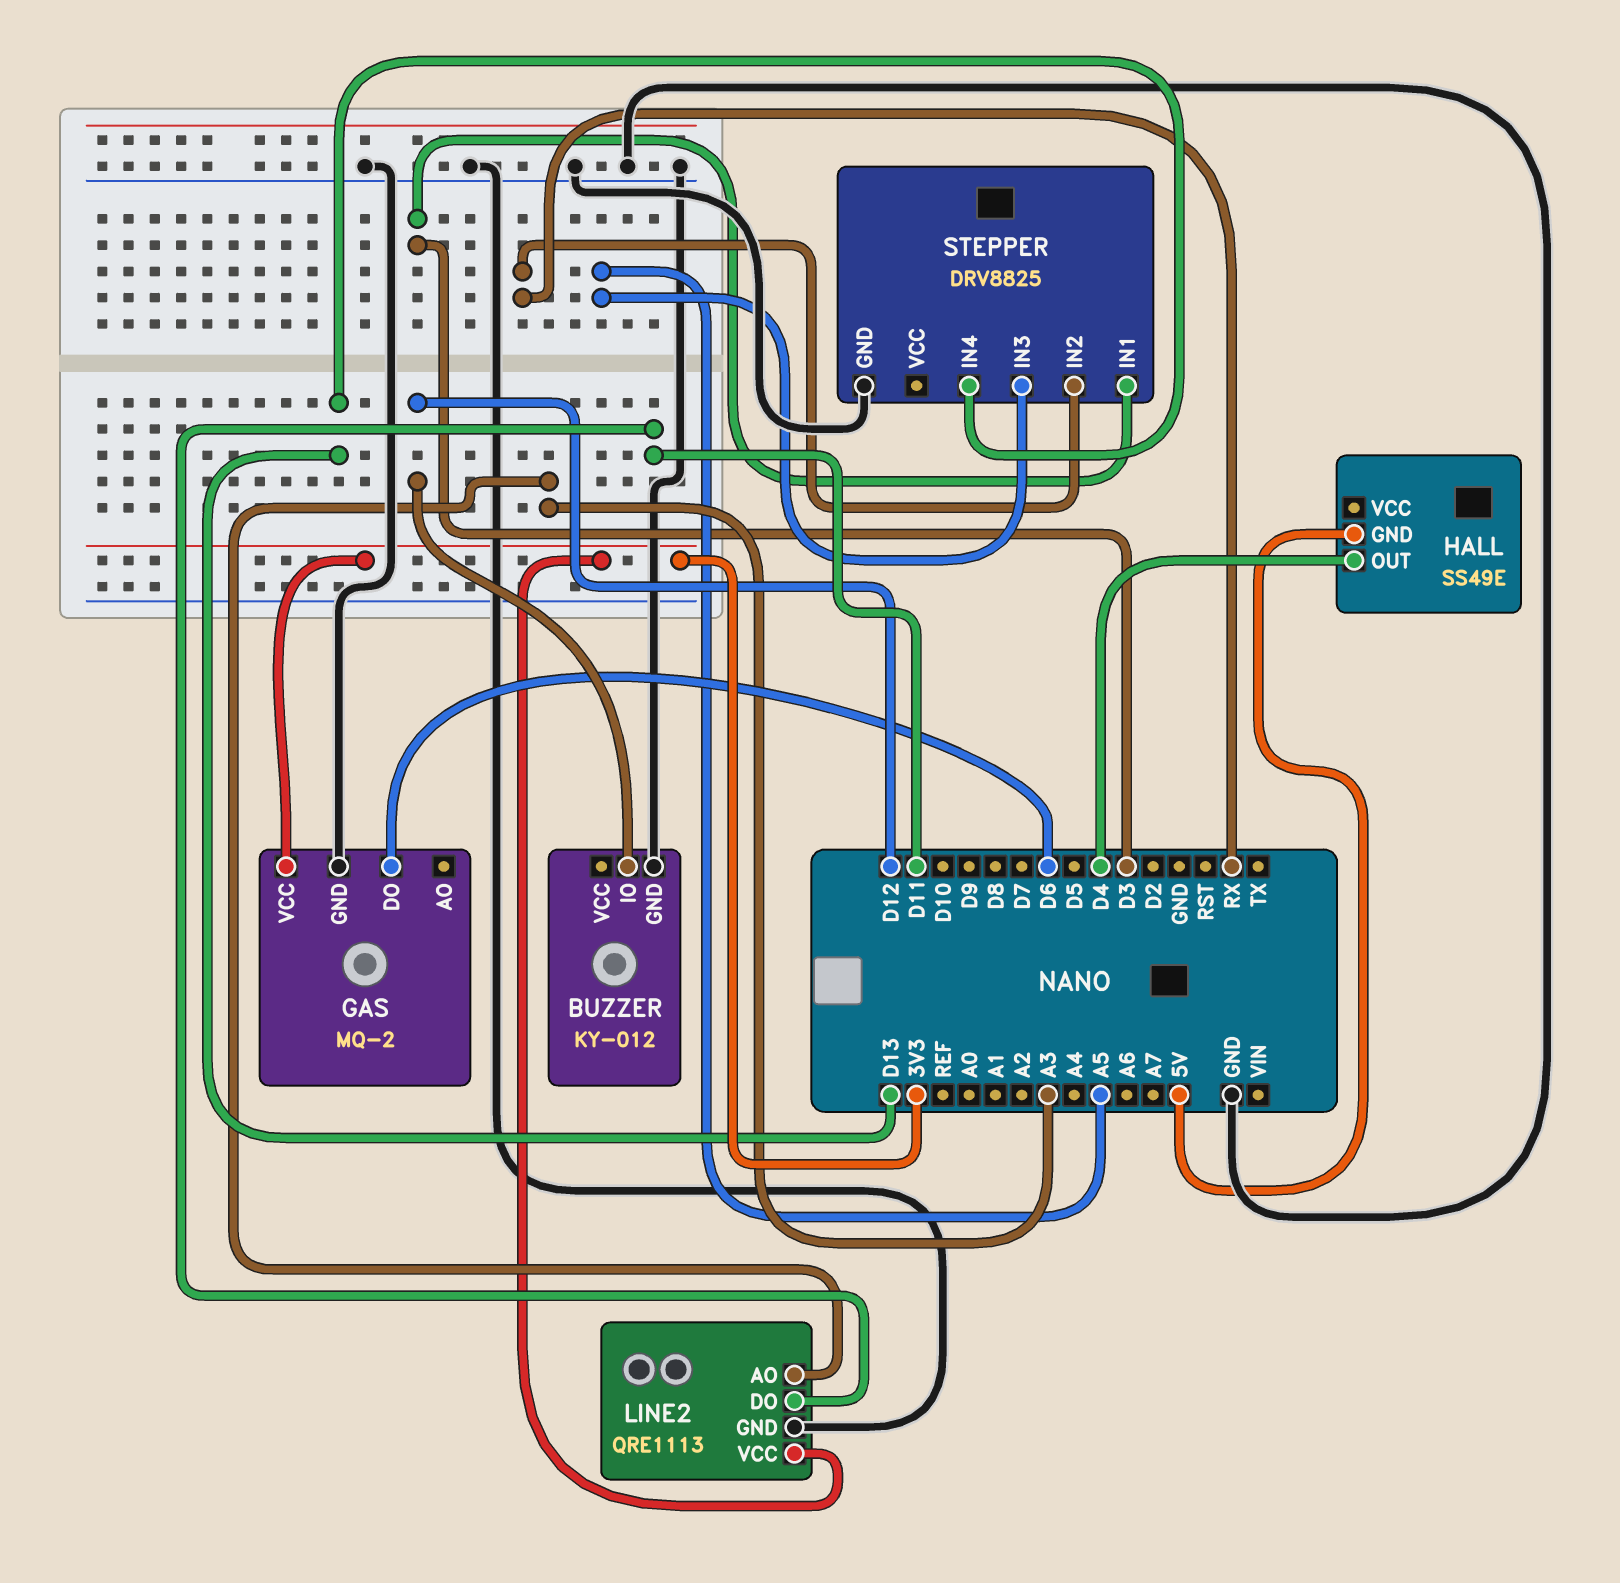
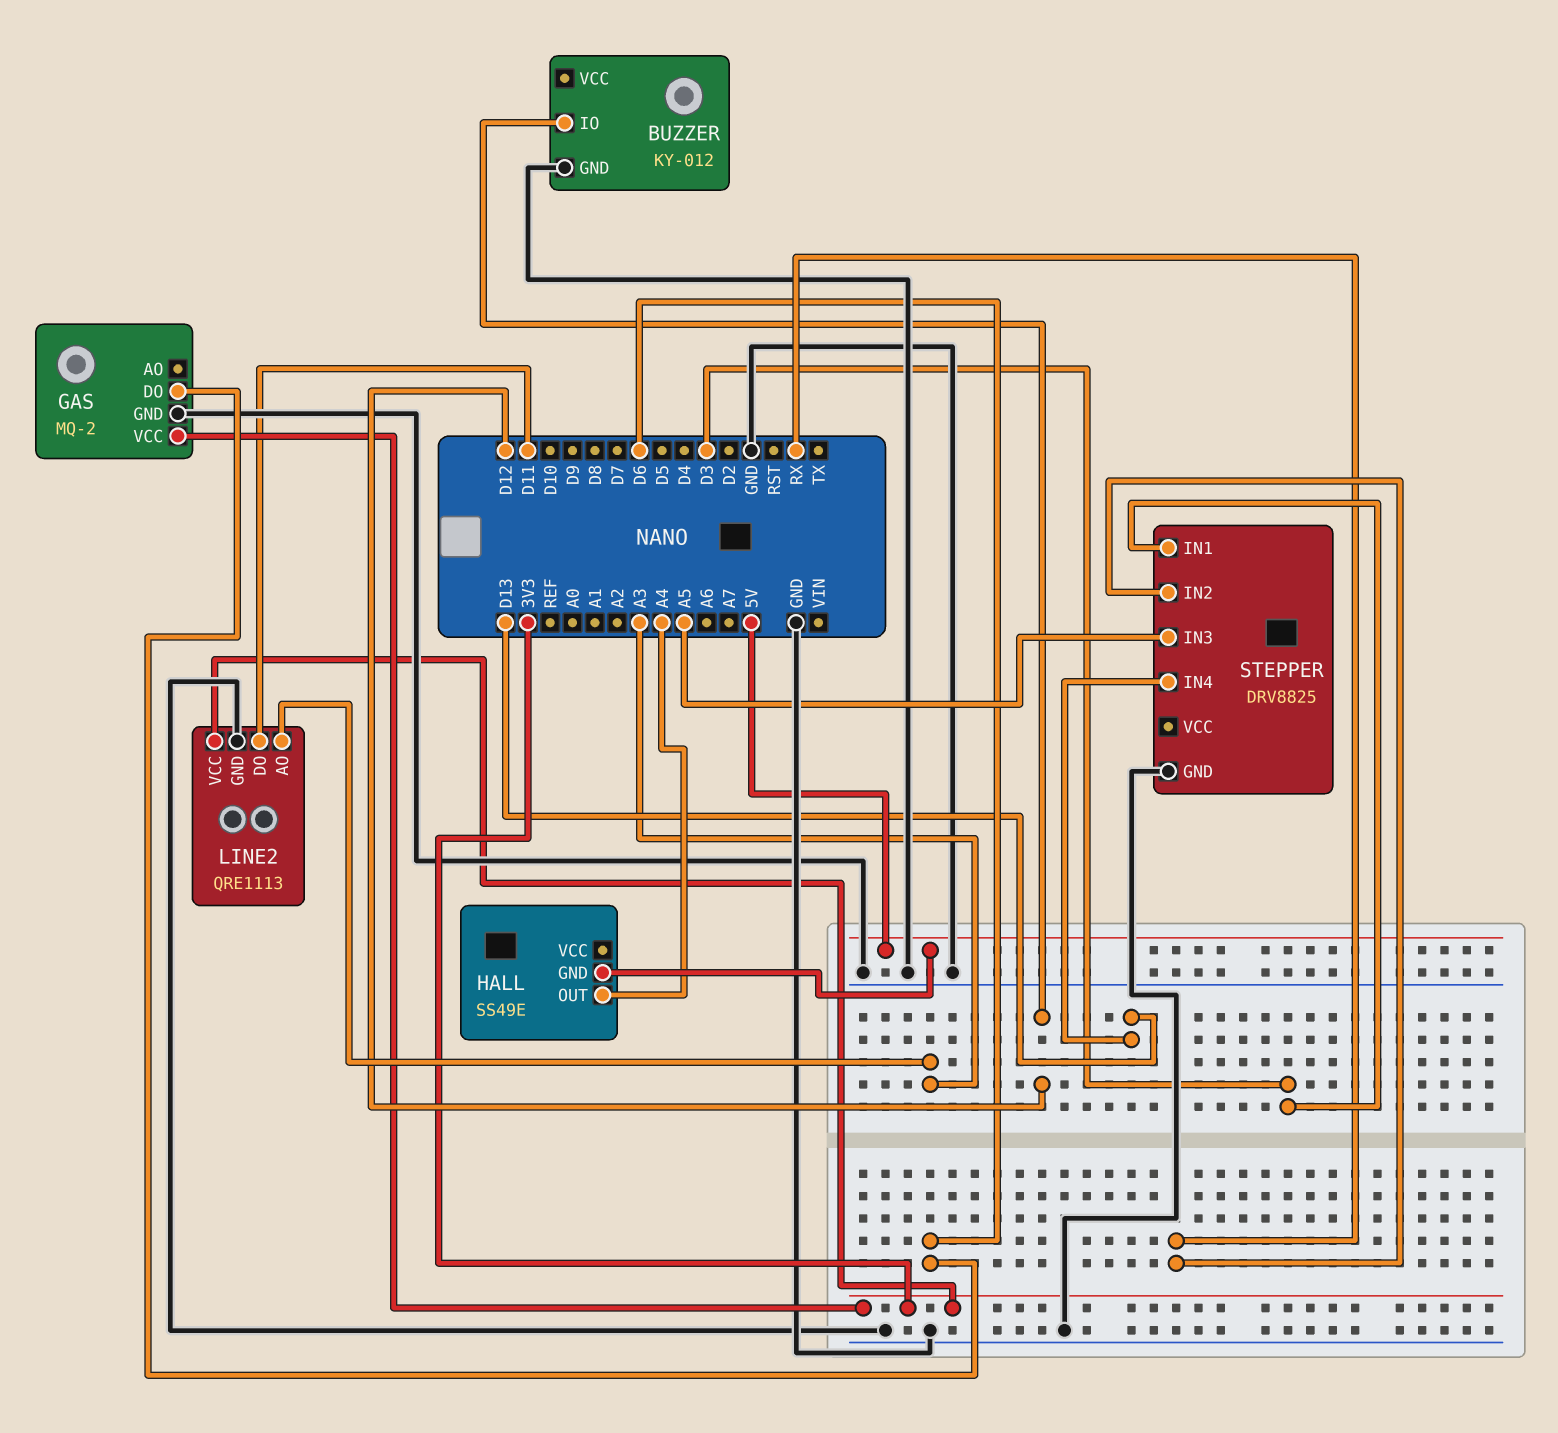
HALL pin OUT: D4 -> A4

